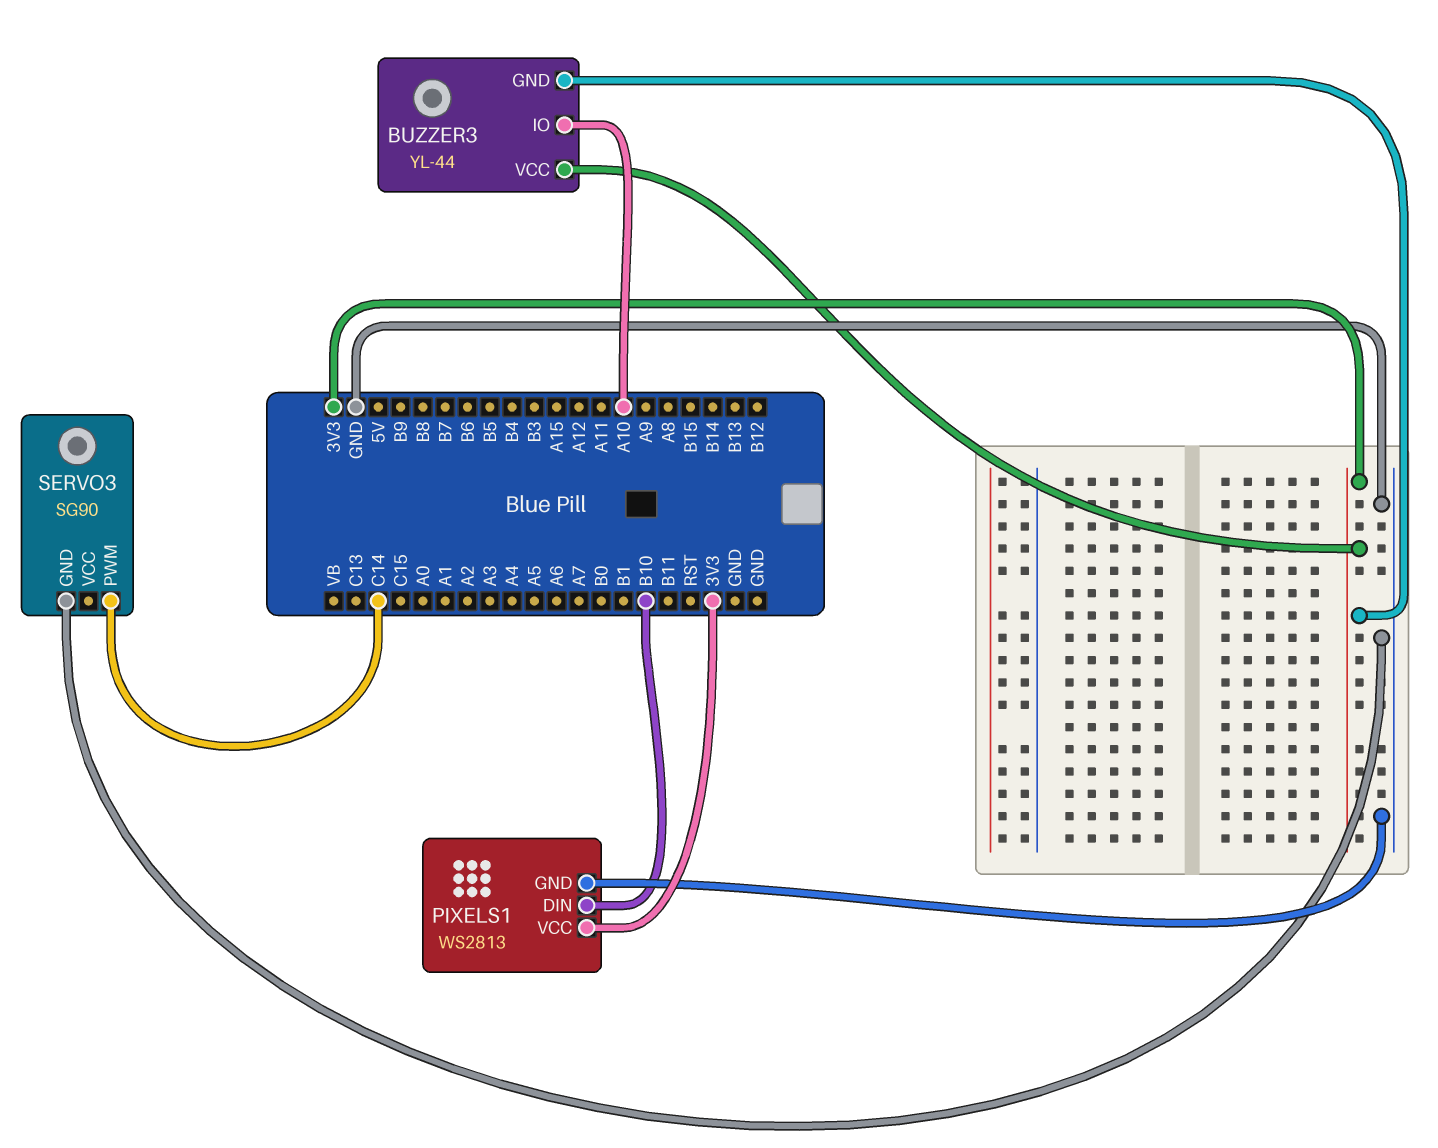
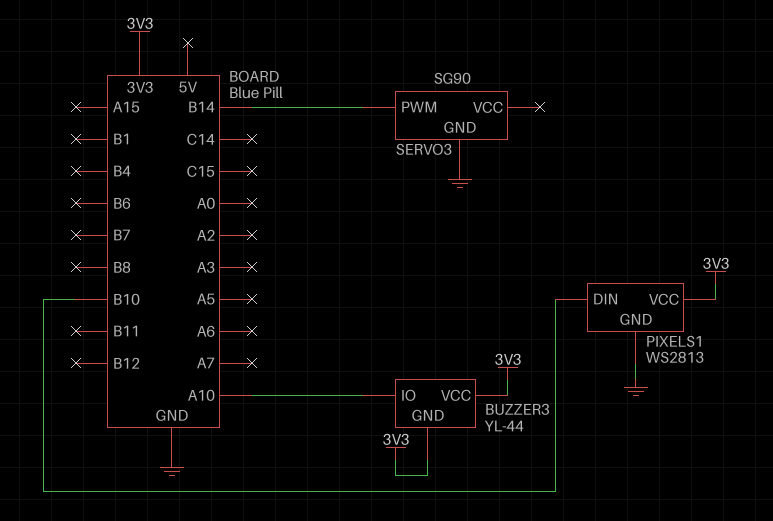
SERVO3 pin PWM: C14 -> B14

